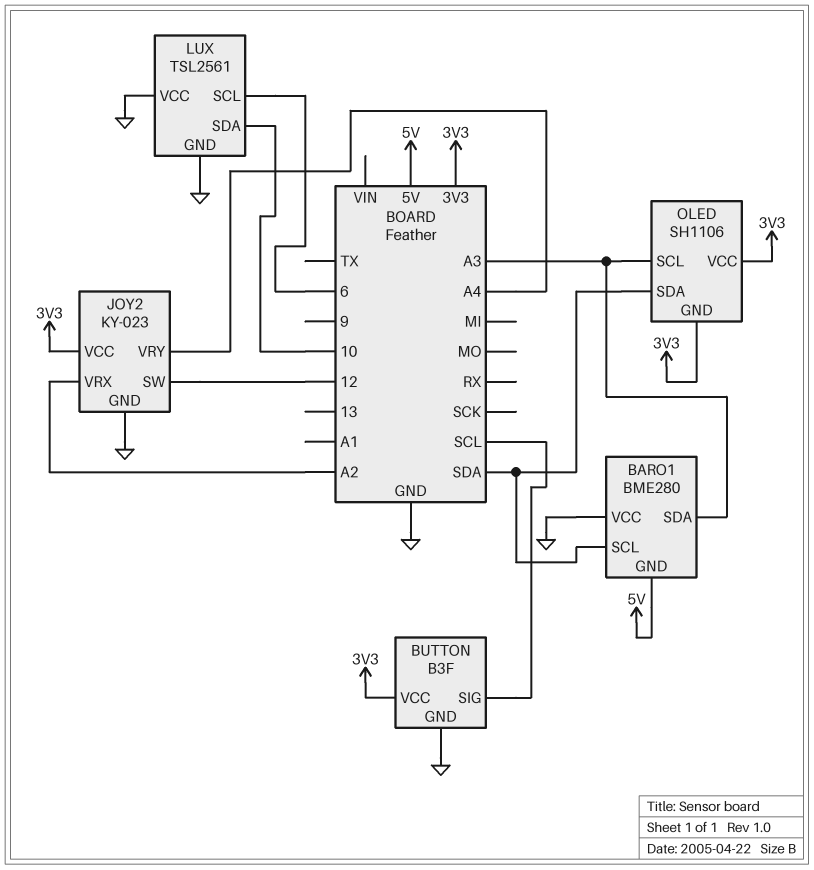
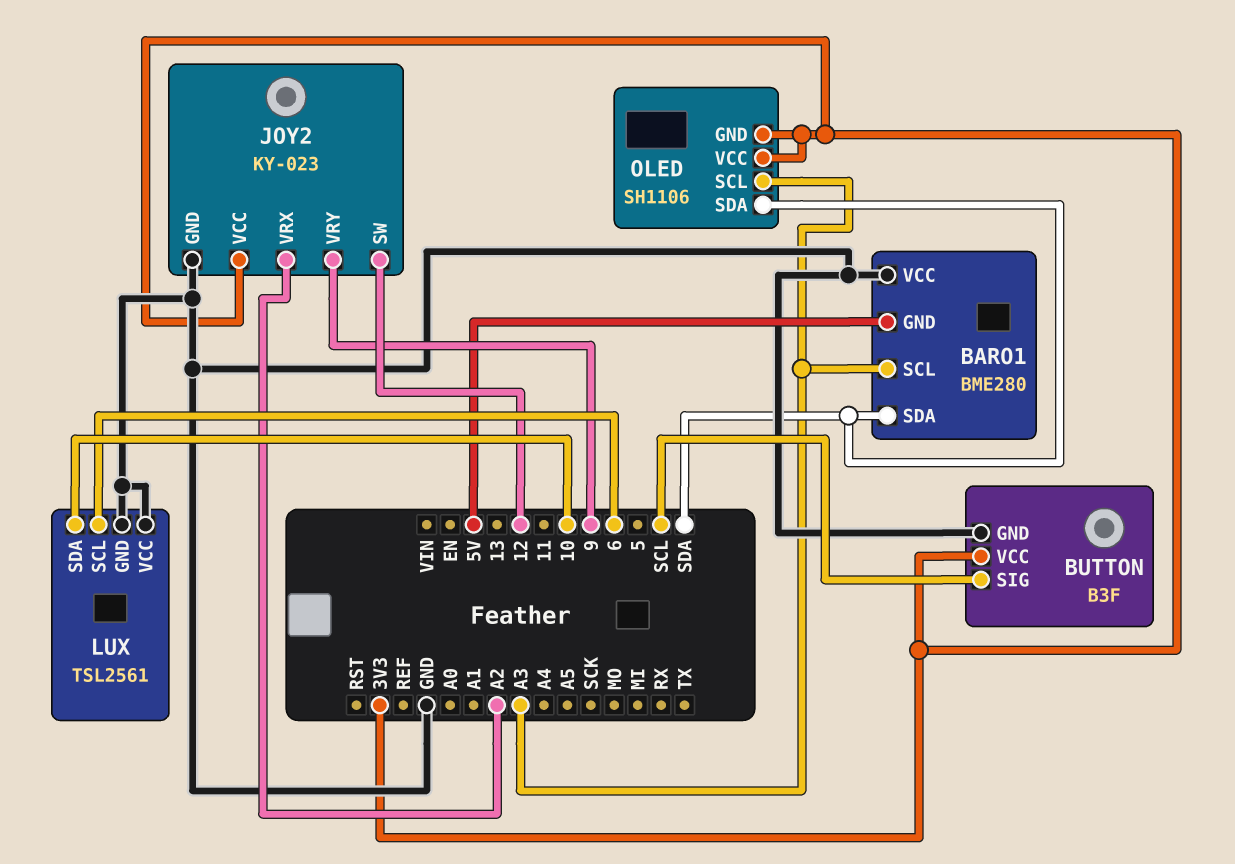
BARO1 pin SCL: SDA -> A3
BARO1 pin SDA: A3 -> SDA
JOY2 pin VRY: A4 -> 9

